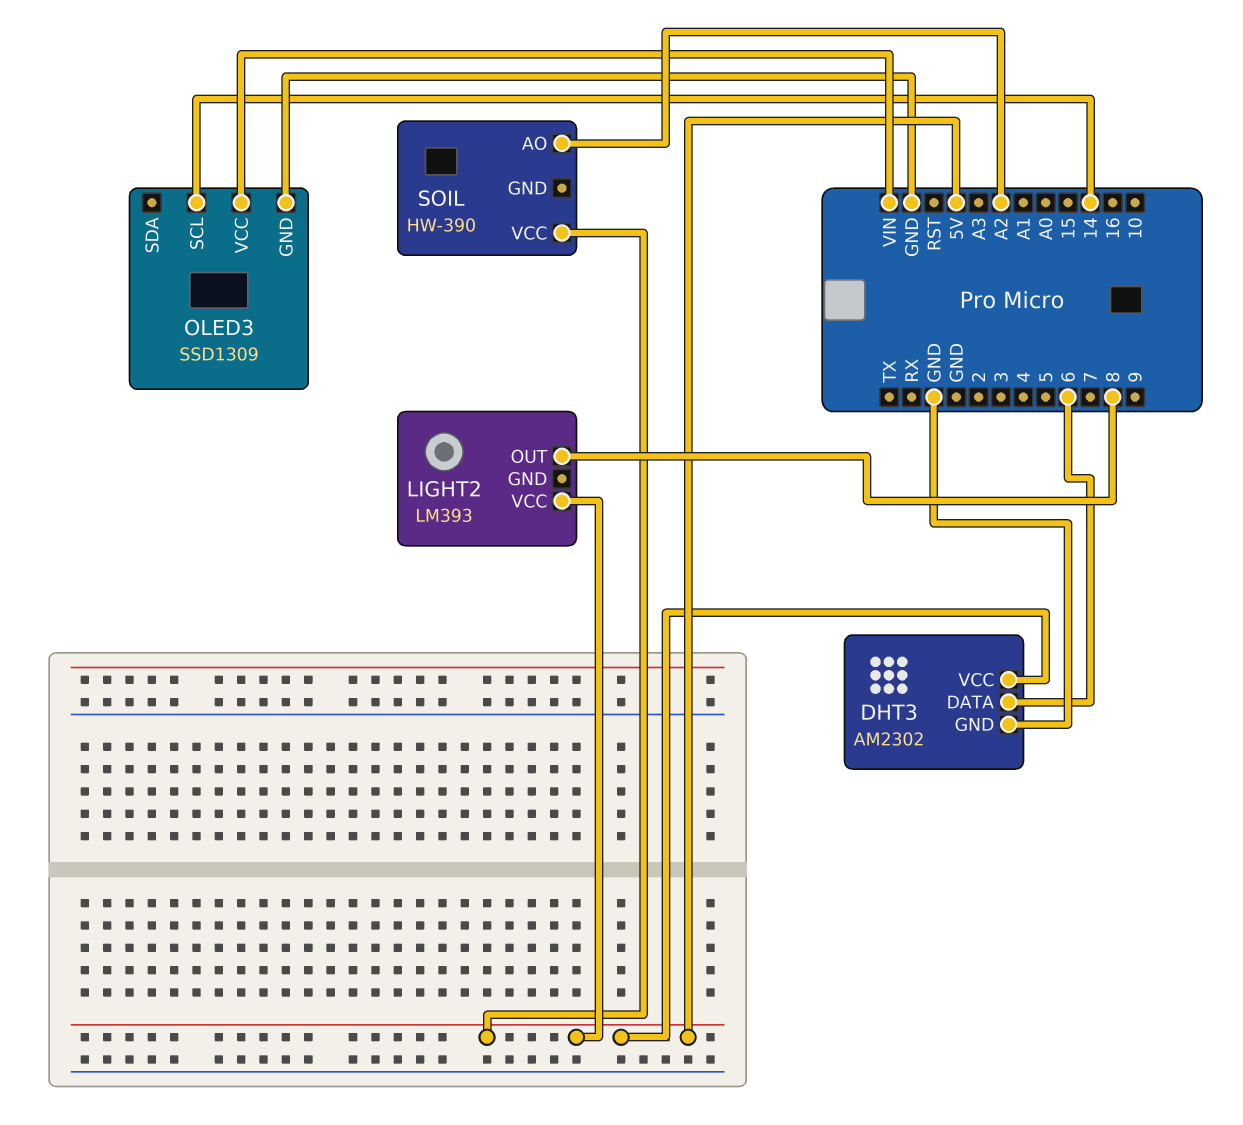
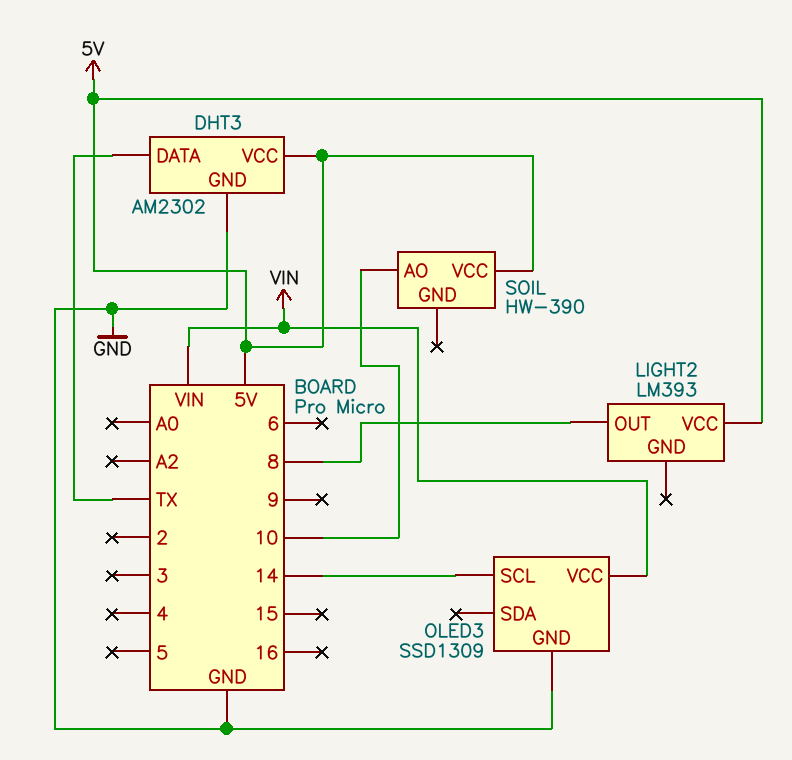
DHT3 pin DATA: 6 -> TX
SOIL pin AO: A2 -> 10

